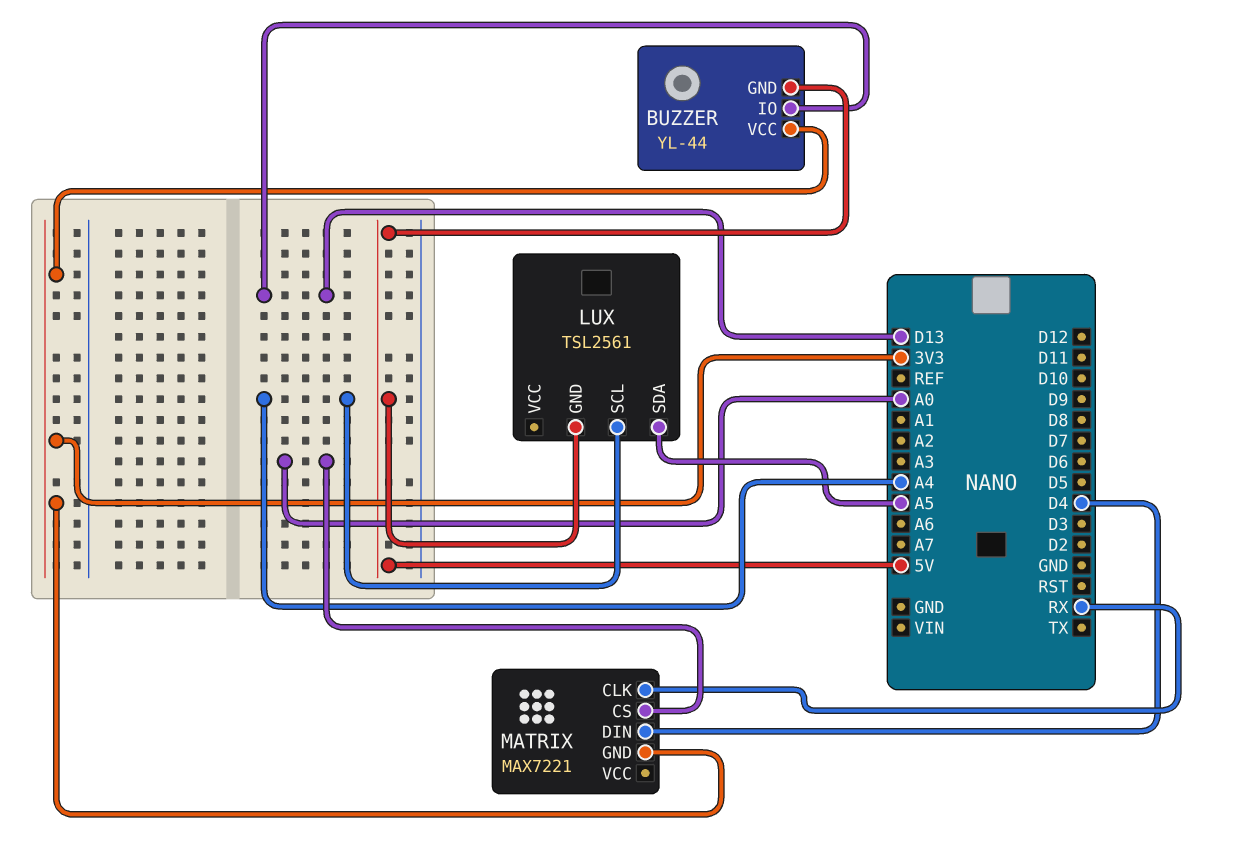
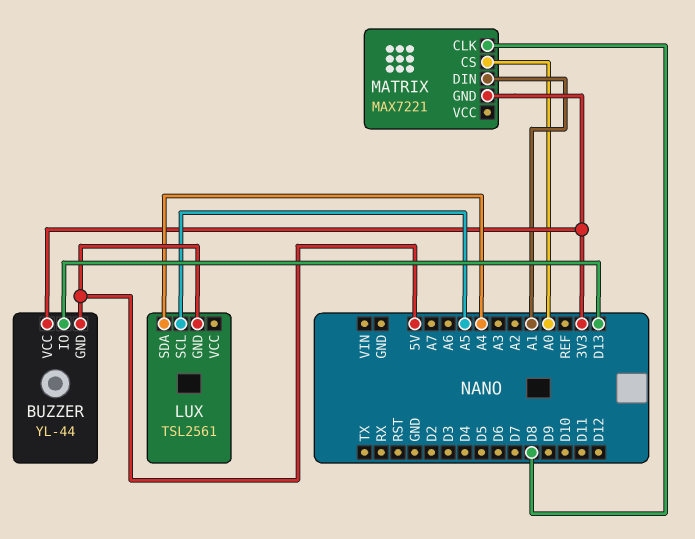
LUX pin SCL: A4 -> A5
LUX pin SDA: A5 -> A4
MATRIX pin CLK: RX -> D8
MATRIX pin DIN: D4 -> A1

